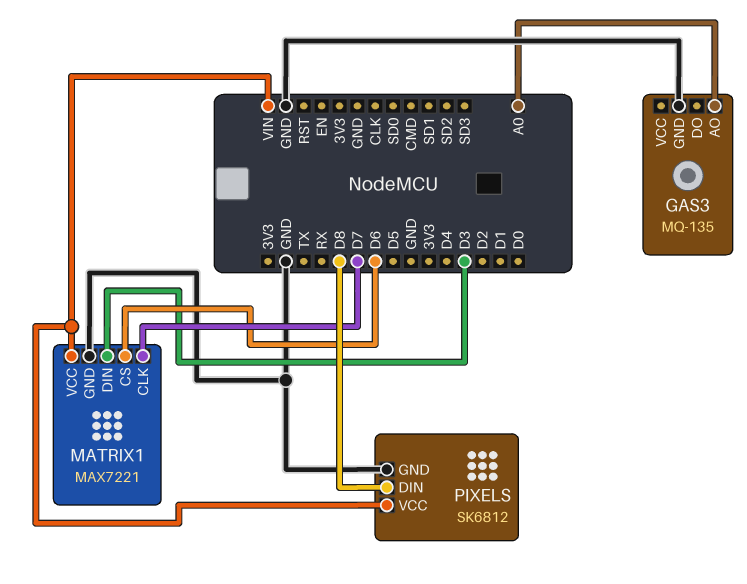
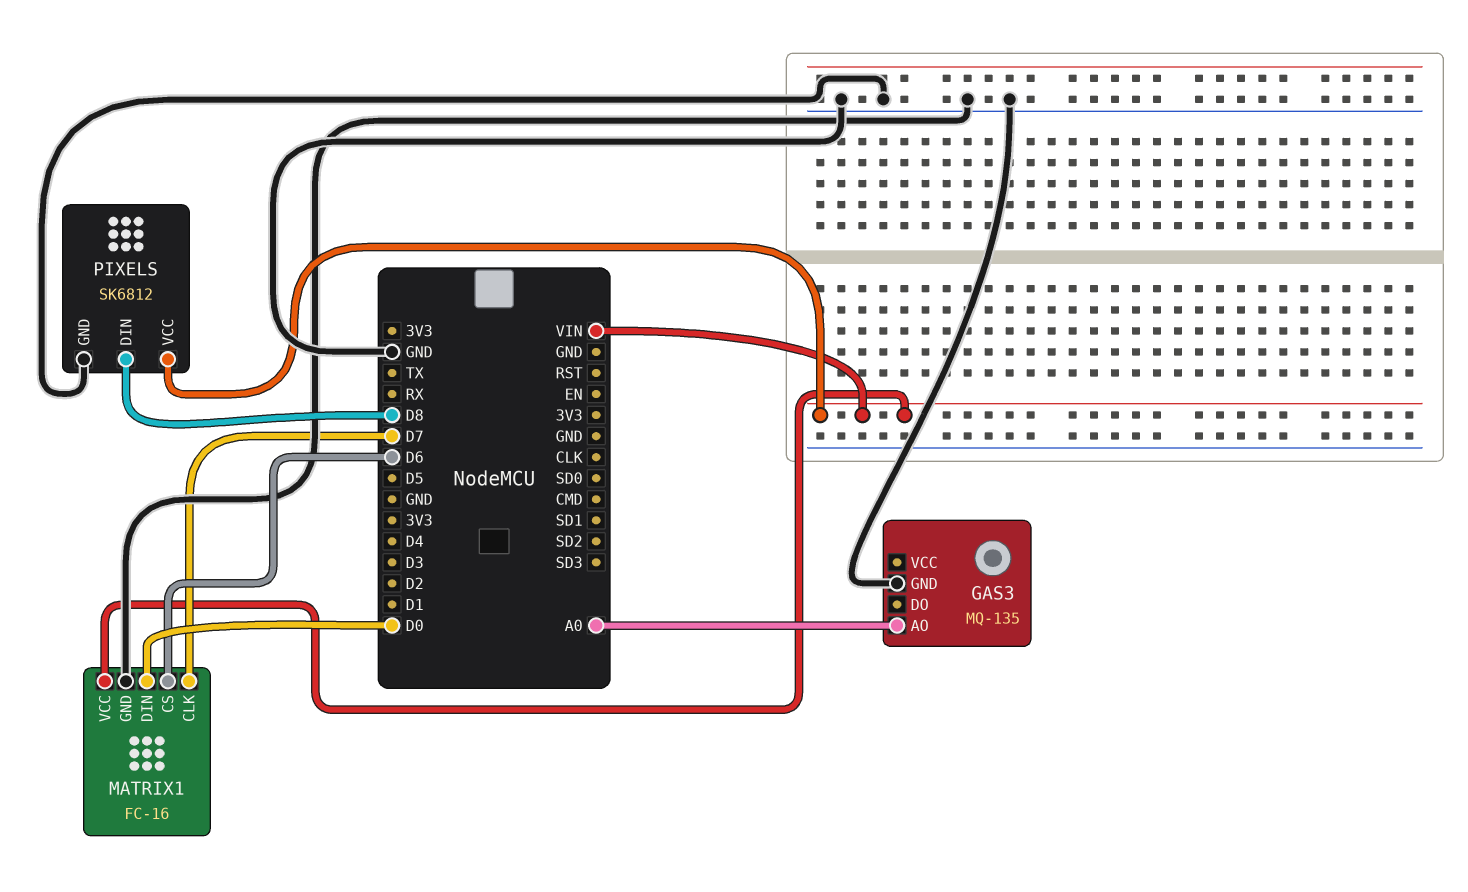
MATRIX1: MAX7221 -> FC-16
MATRIX1 pin DIN: D3 -> D0

